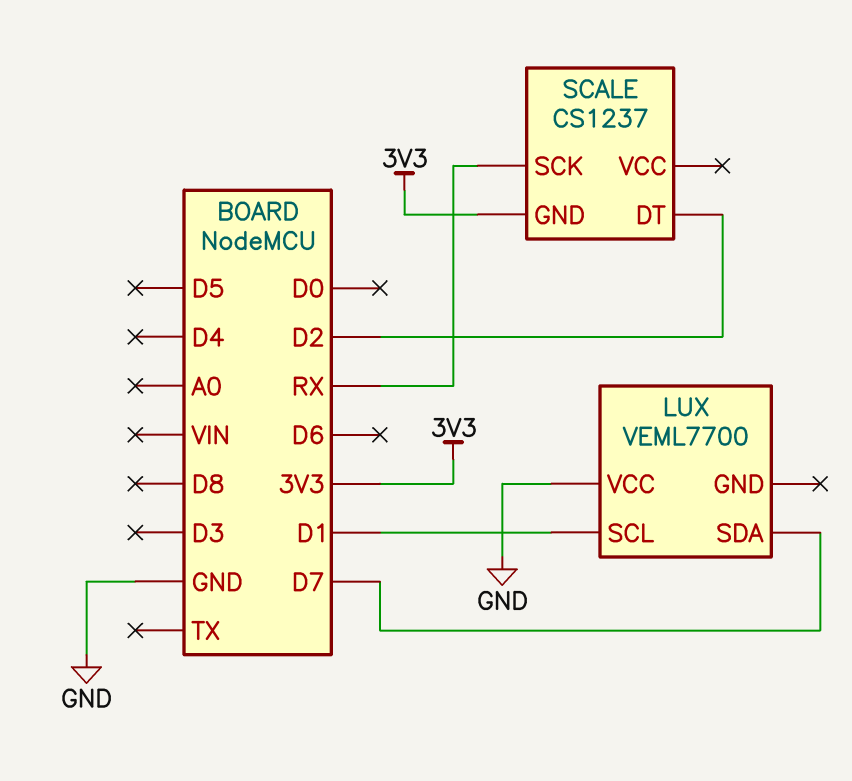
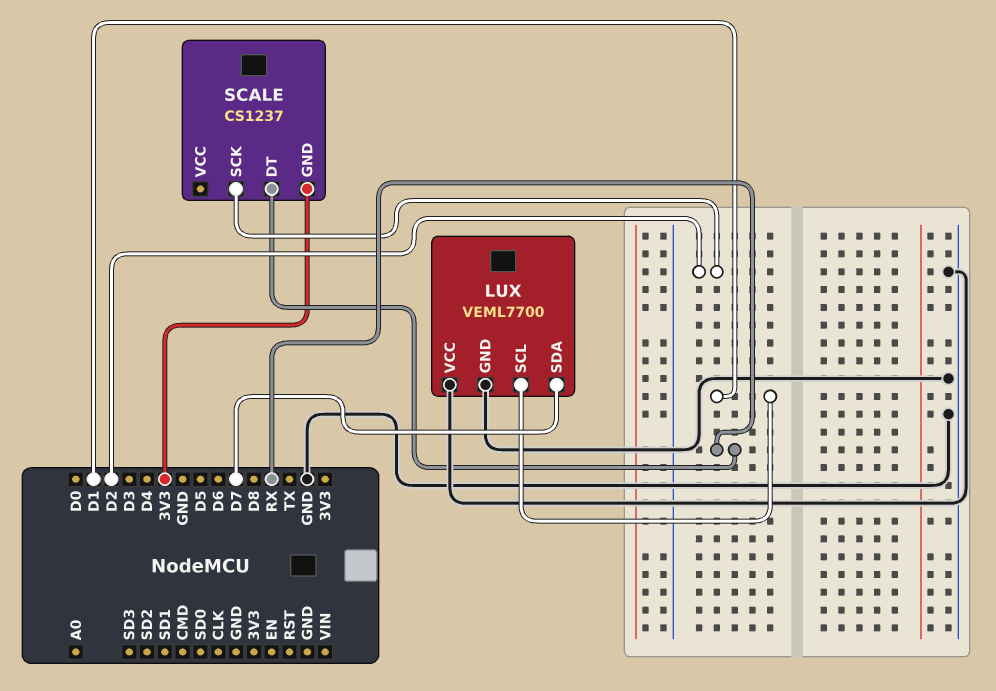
LUX pin GND: none -> GND
SCALE pin DT: D2 -> RX
SCALE pin SCK: RX -> D2

